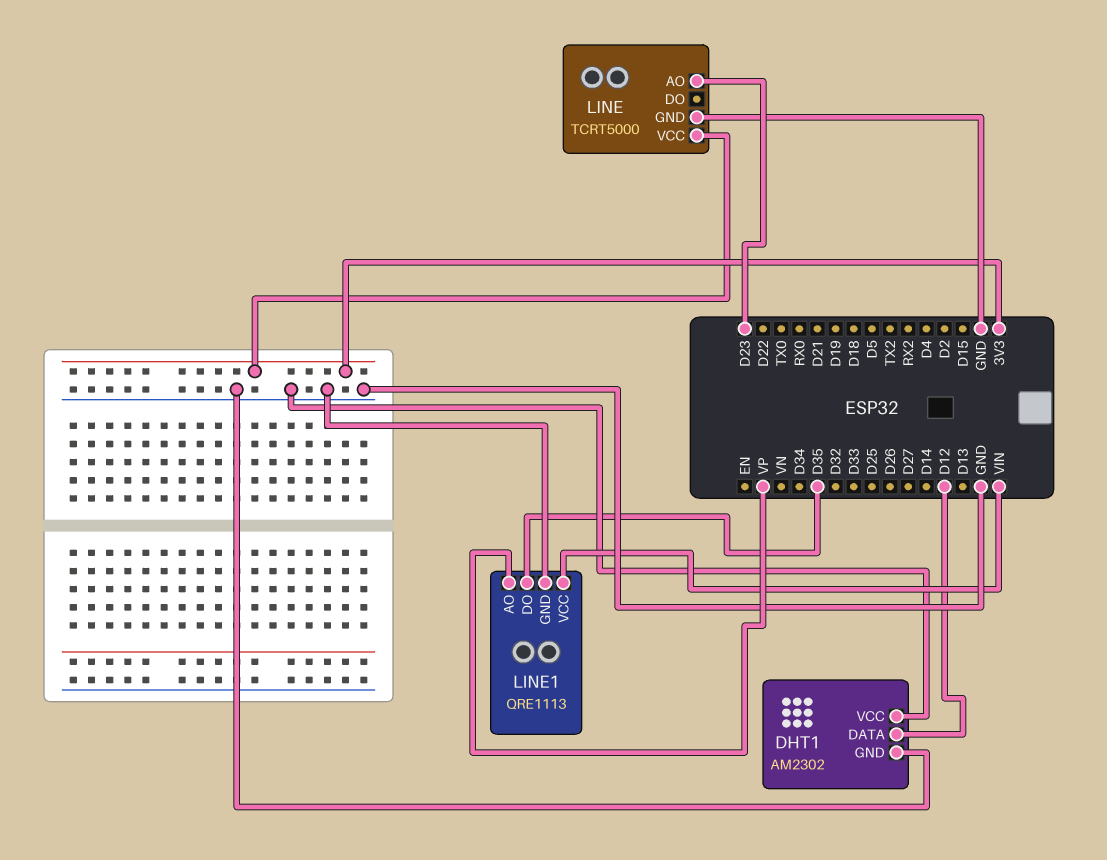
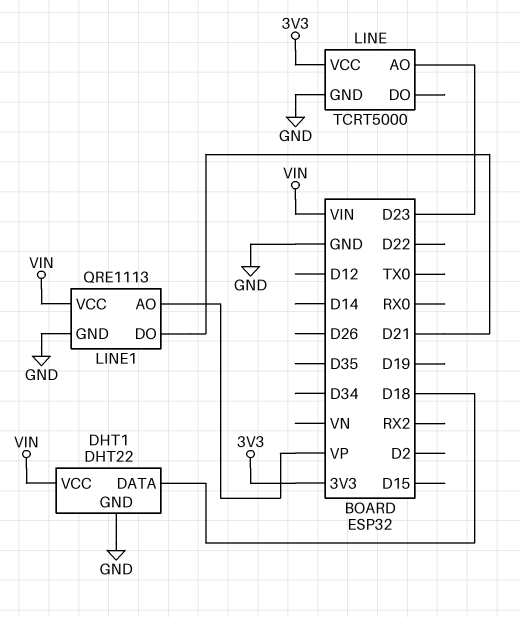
DHT1: AM2302 -> DHT22
DHT1 pin DATA: D12 -> D18
DHT1 pin VCC: GND -> VIN
LINE1 pin DO: D35 -> D21

